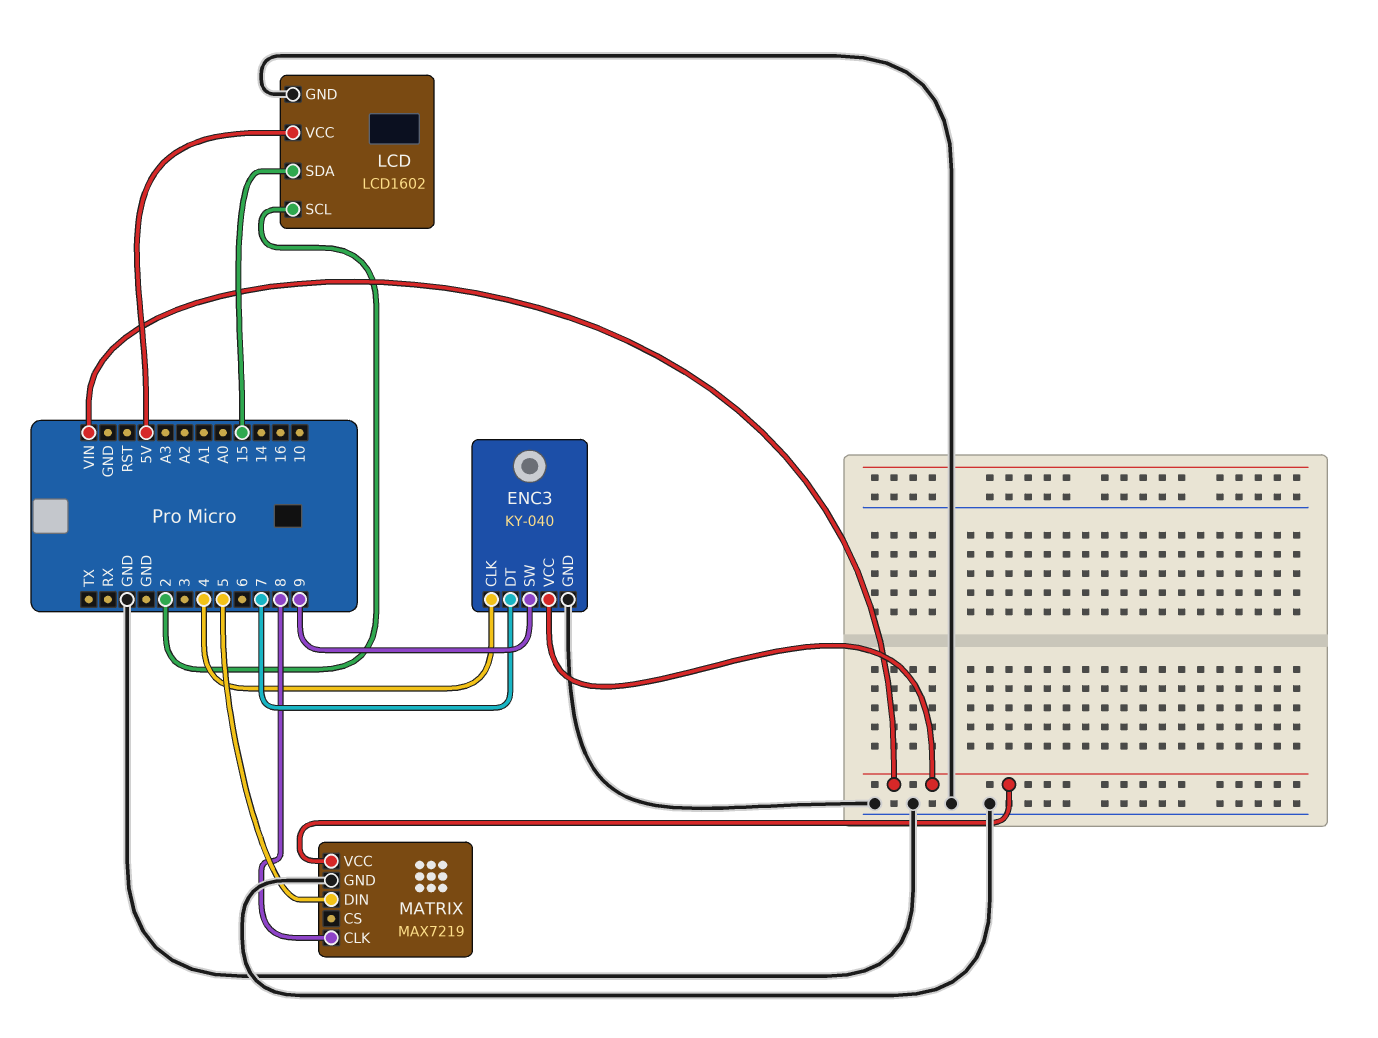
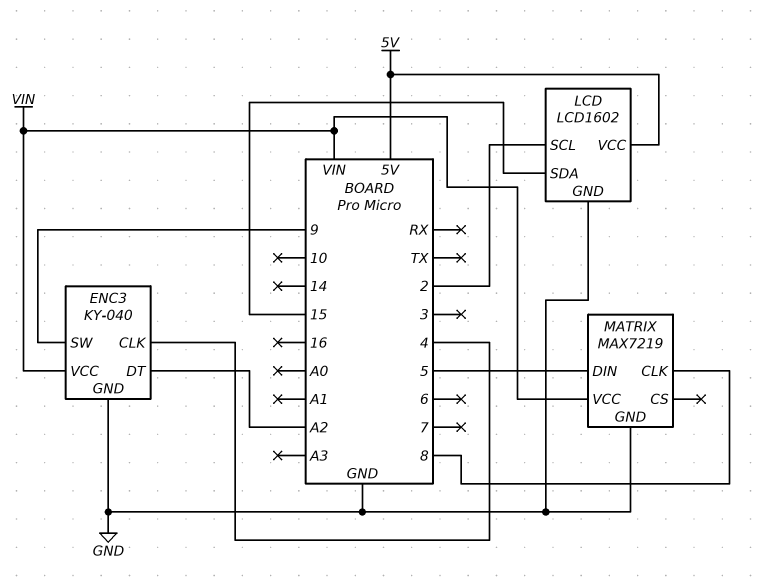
ENC3 pin DT: 7 -> A2

